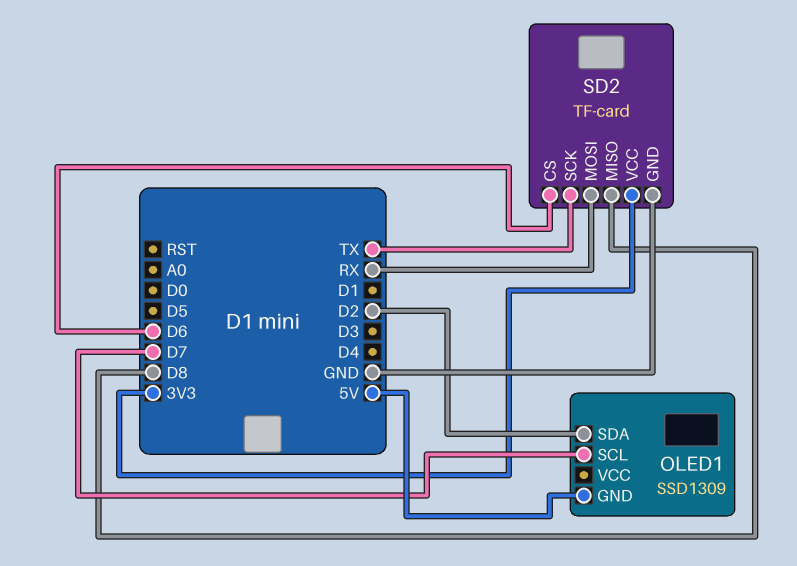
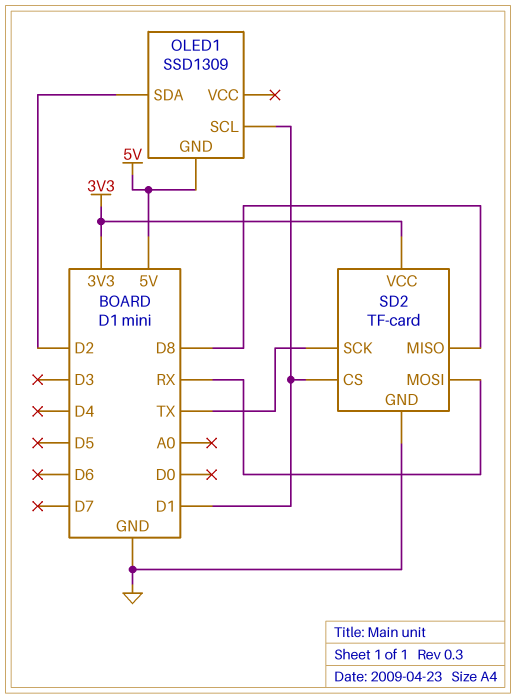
OLED1 pin SCL: D7 -> D1
SD2 pin CS: D6 -> D1

